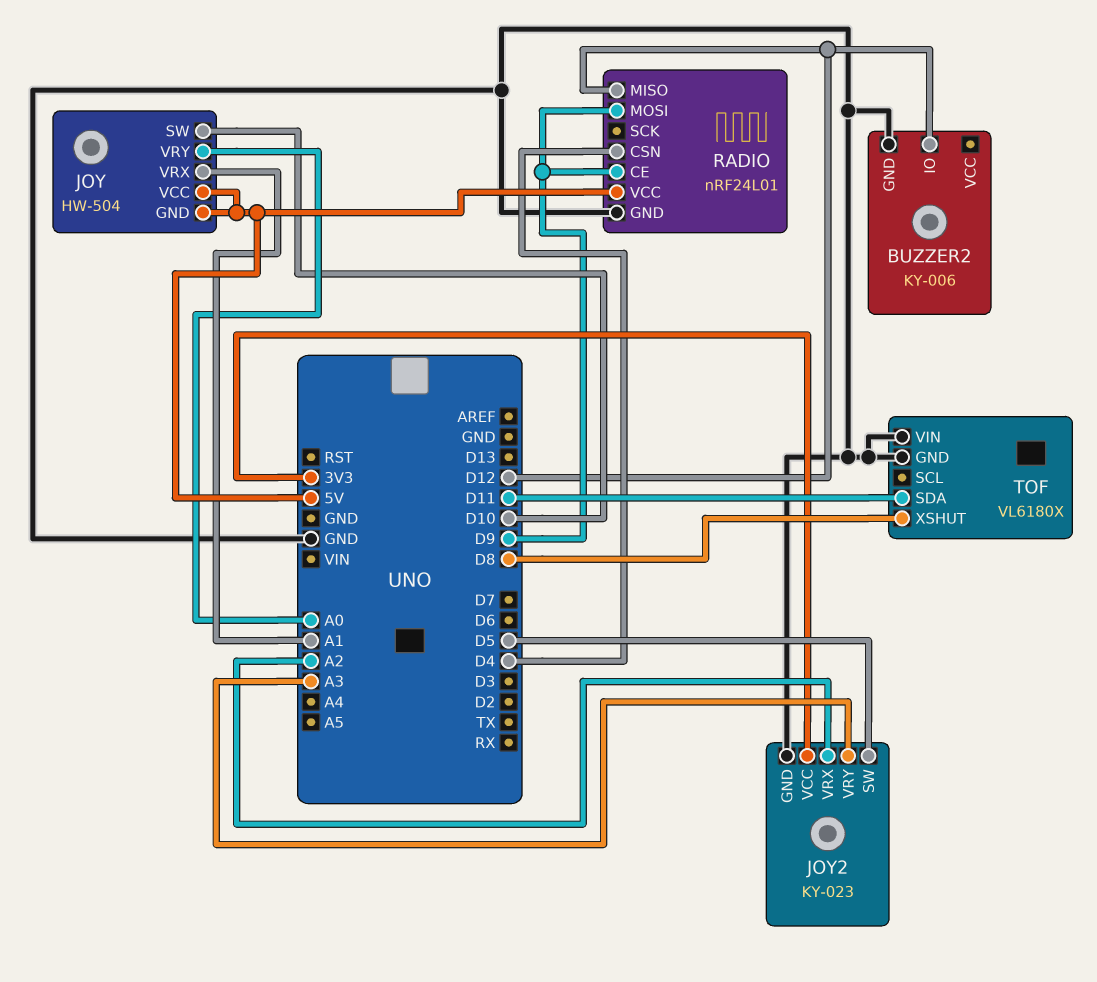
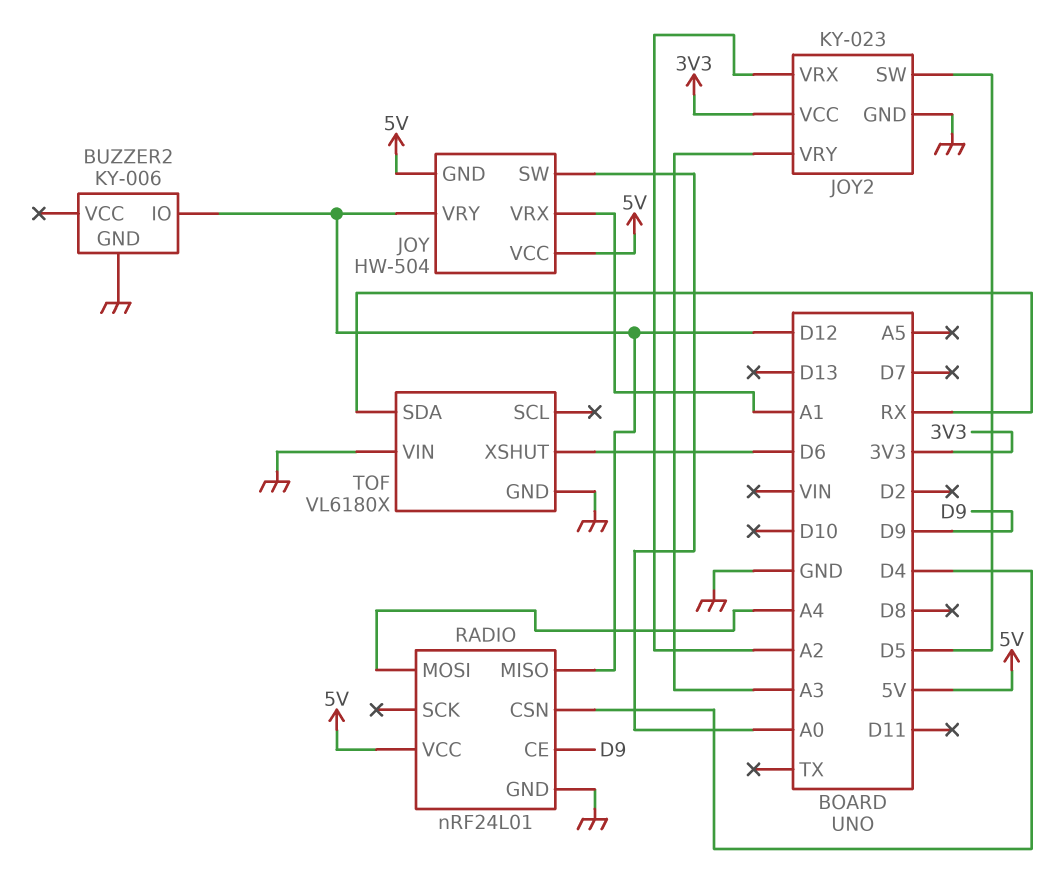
JOY pin SW: D10 -> A0
JOY pin VRY: A0 -> D12
RADIO pin MOSI: D9 -> A4
TOF pin SDA: D11 -> RX
TOF pin XSHUT: D8 -> D6

